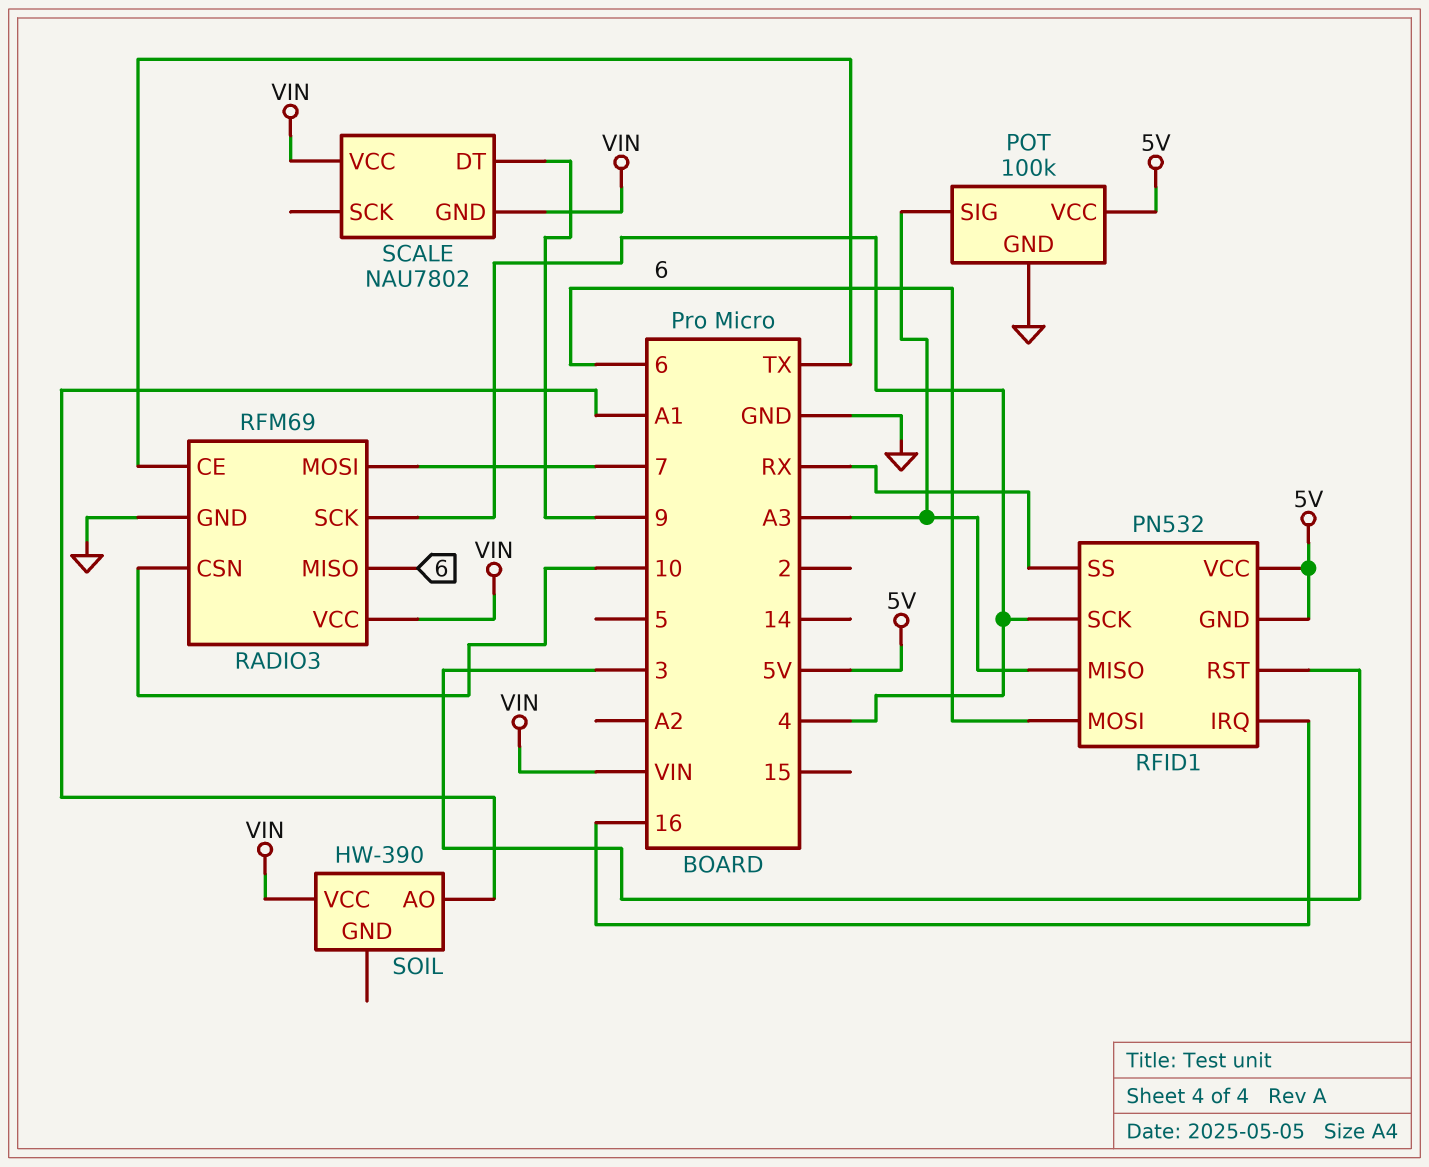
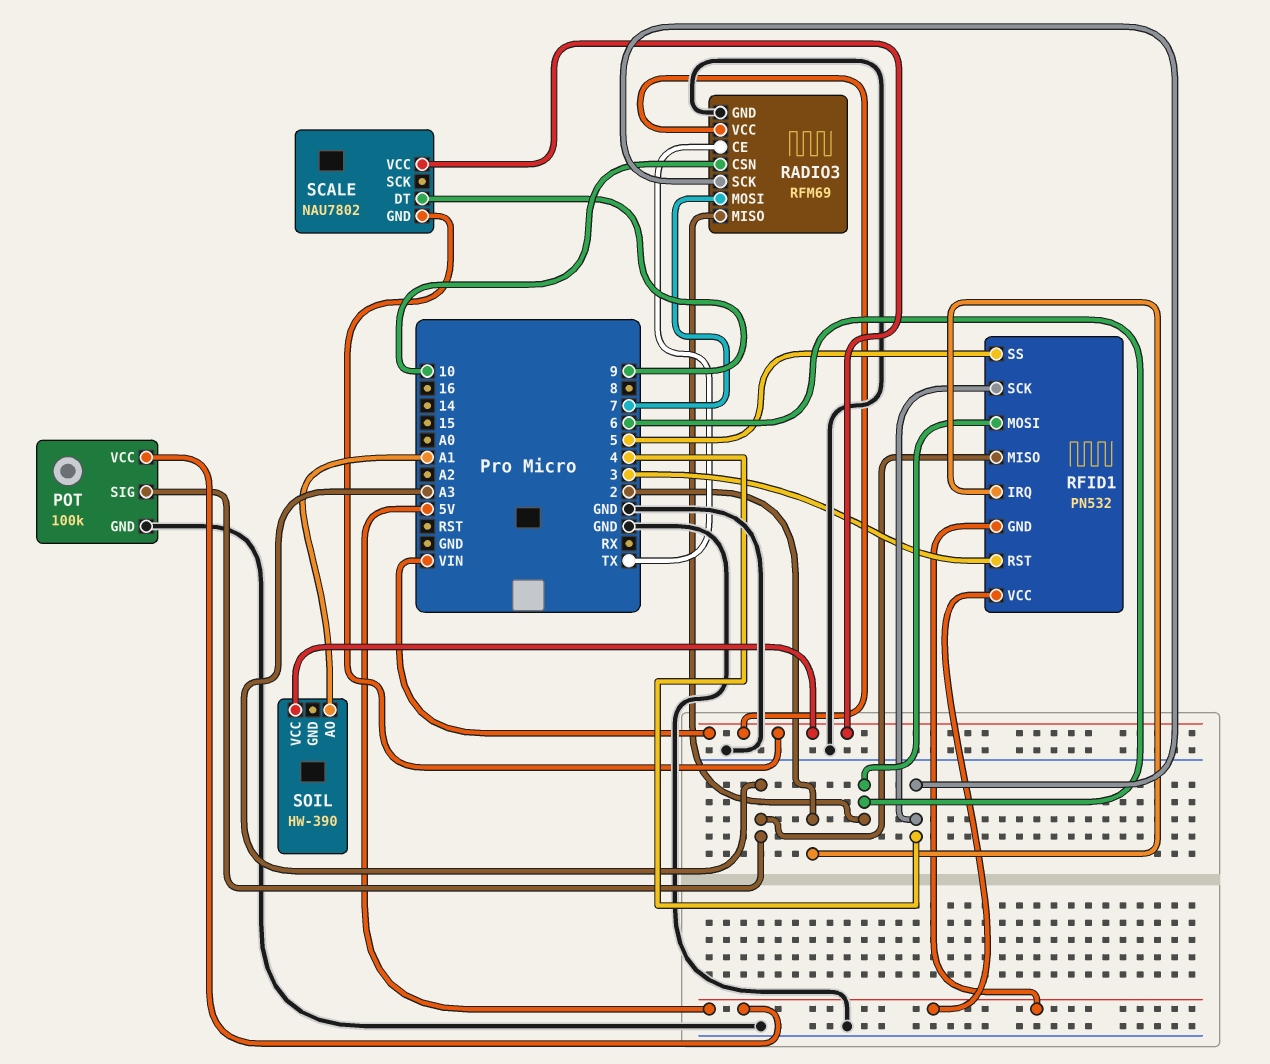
RFID1 pin IRQ: 16 -> 2
RFID1 pin SS: RX -> 5

